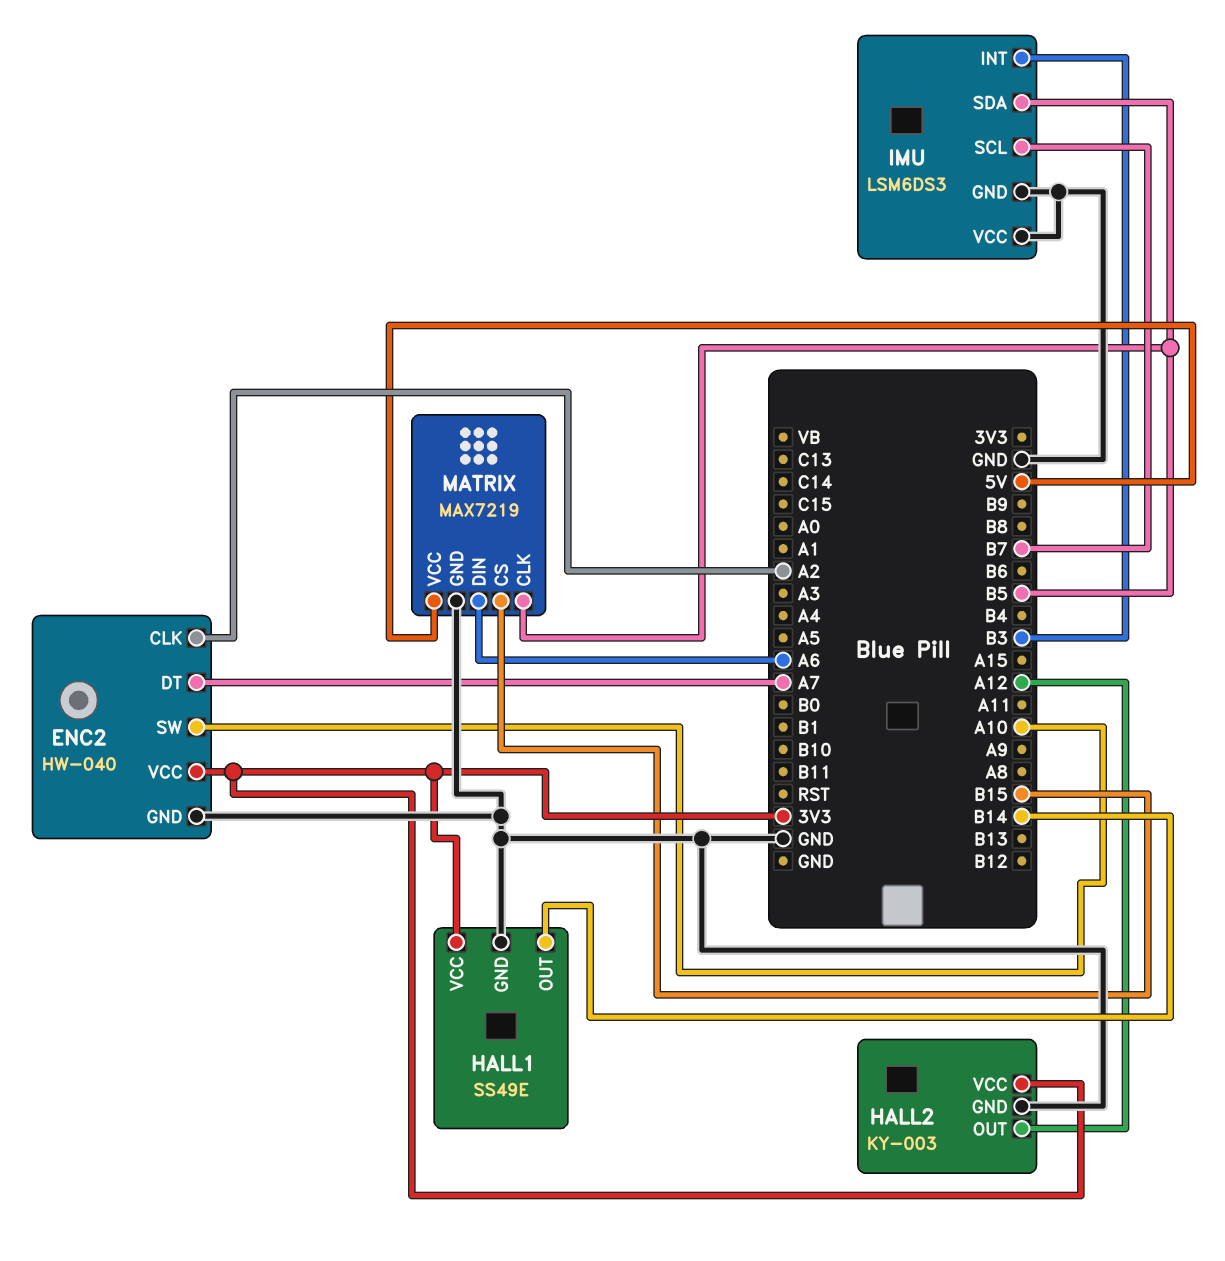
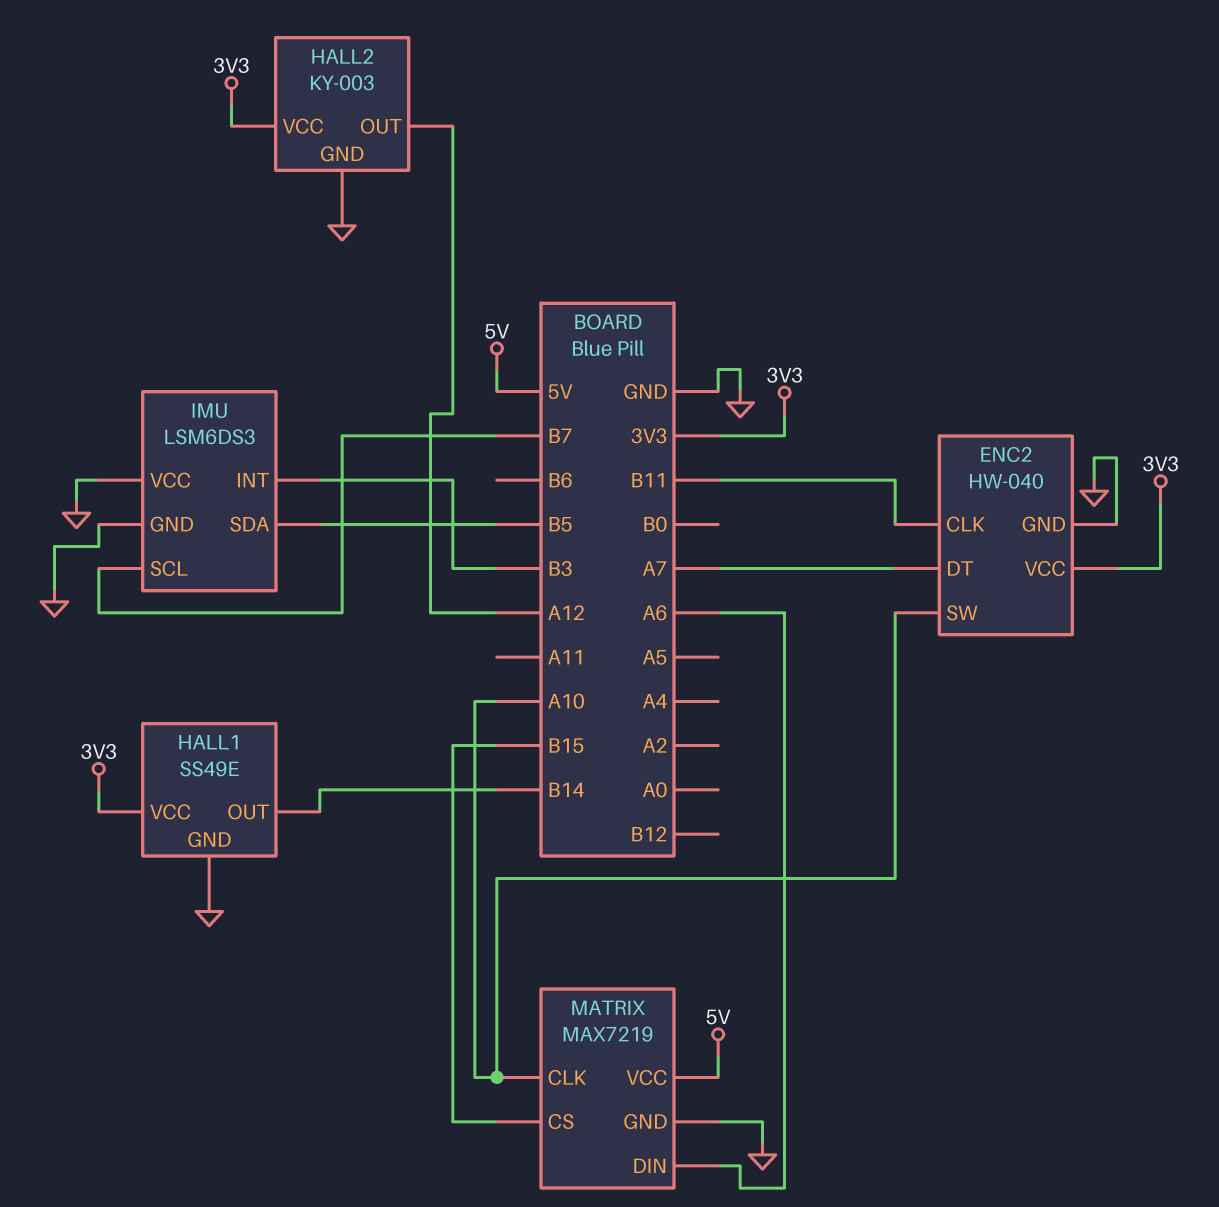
ENC2 pin CLK: A2 -> B11
MATRIX pin CLK: B5 -> A10

